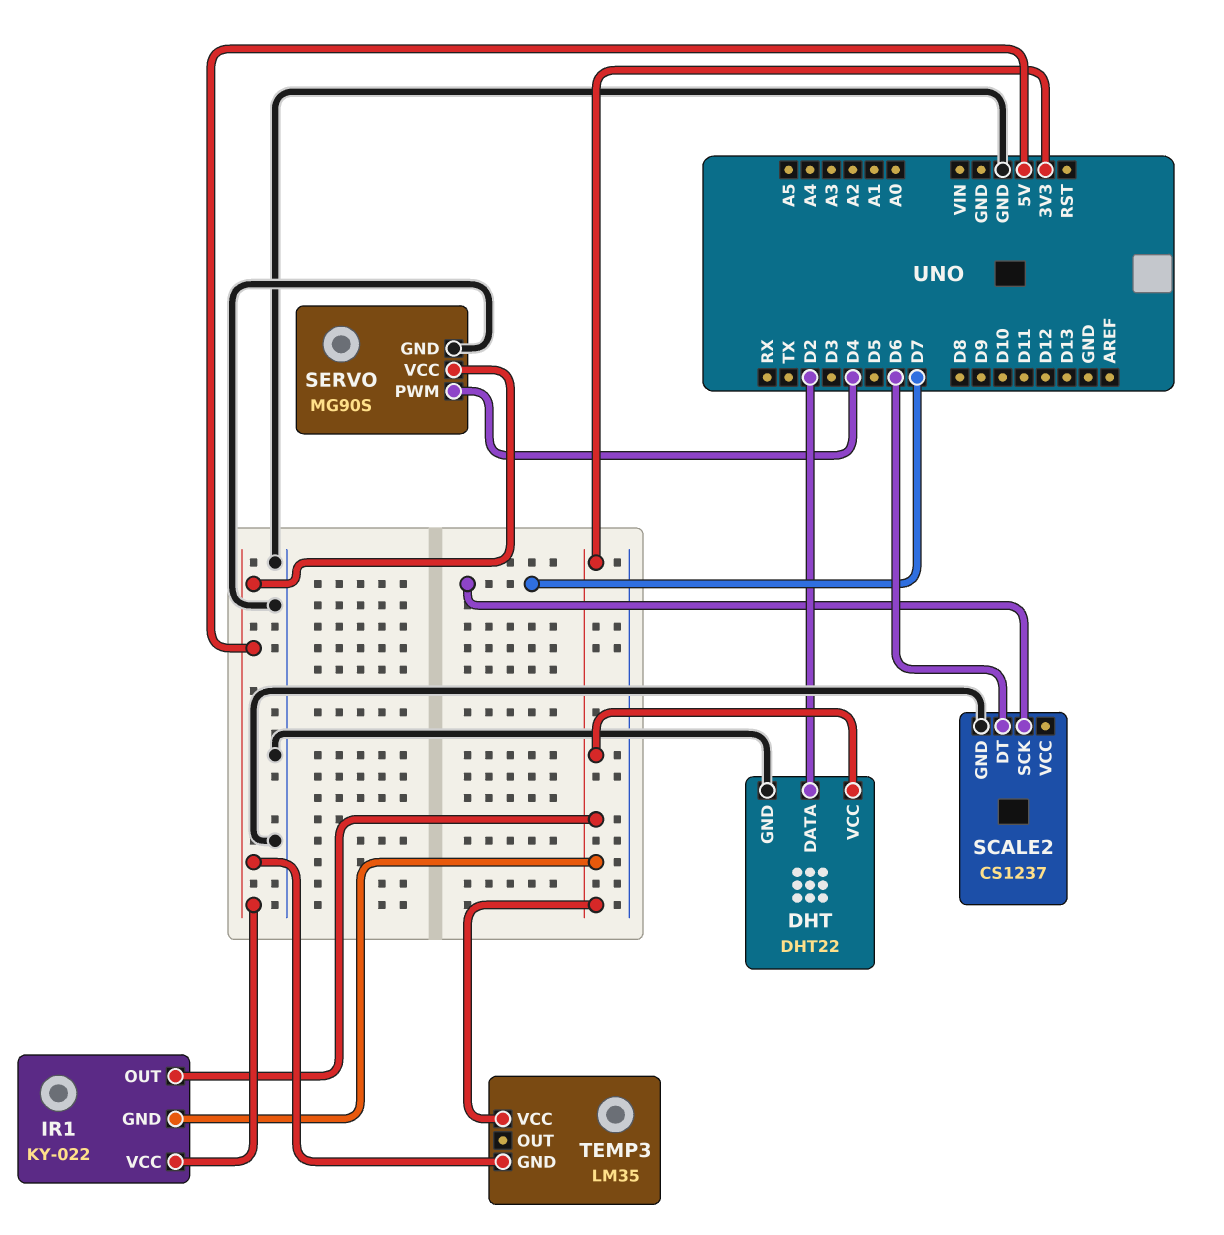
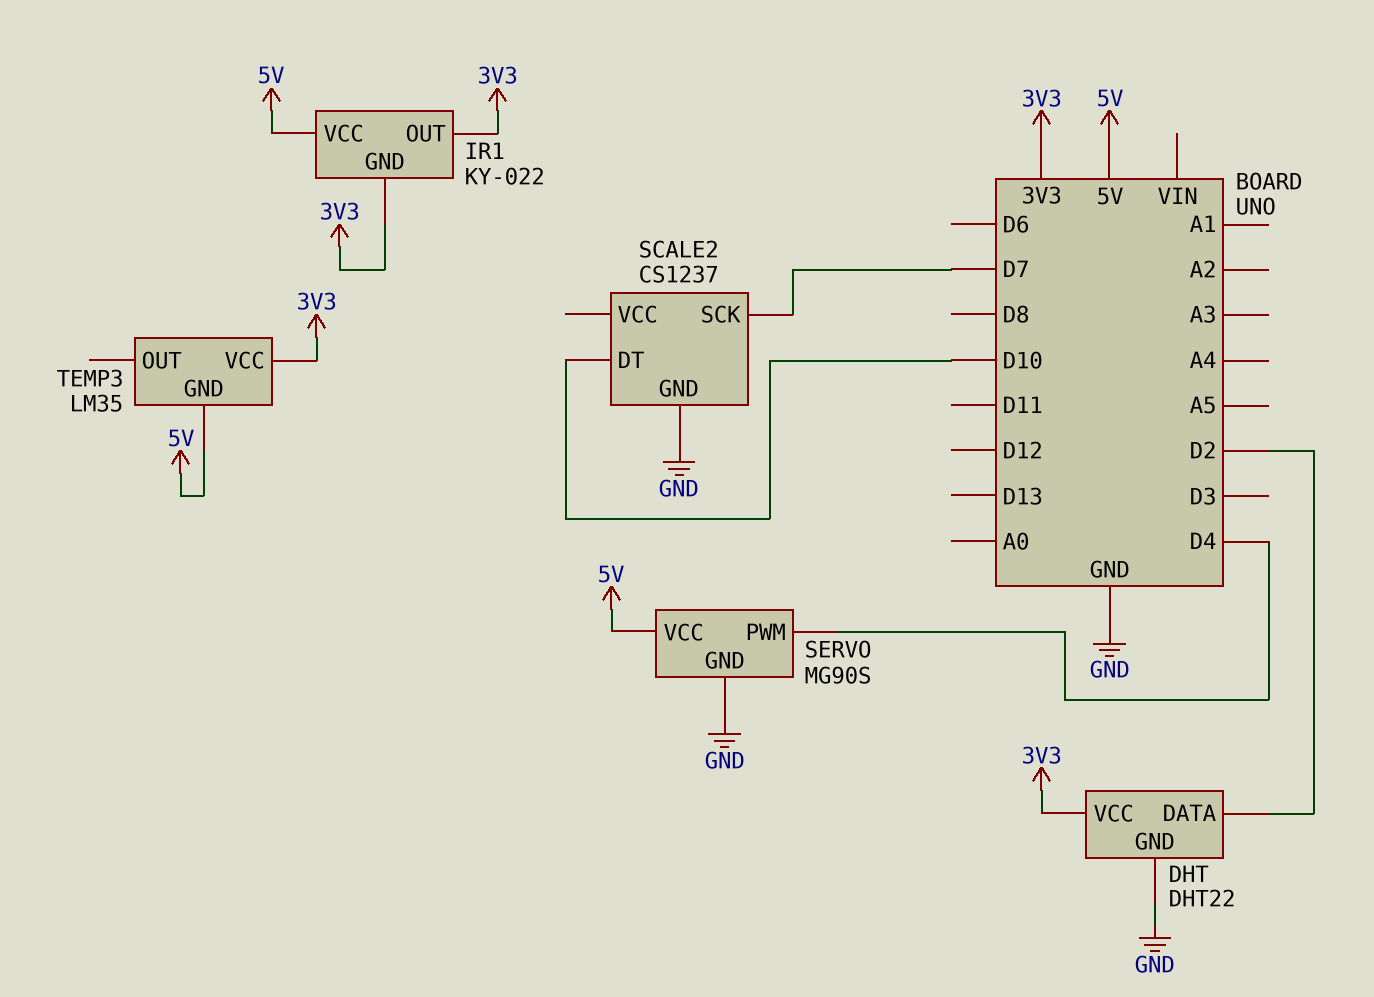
SCALE2 pin DT: D6 -> D10

